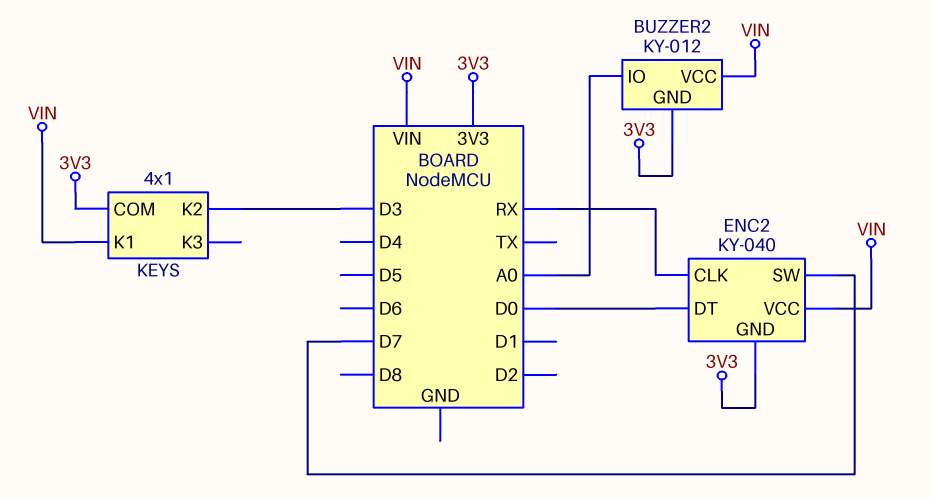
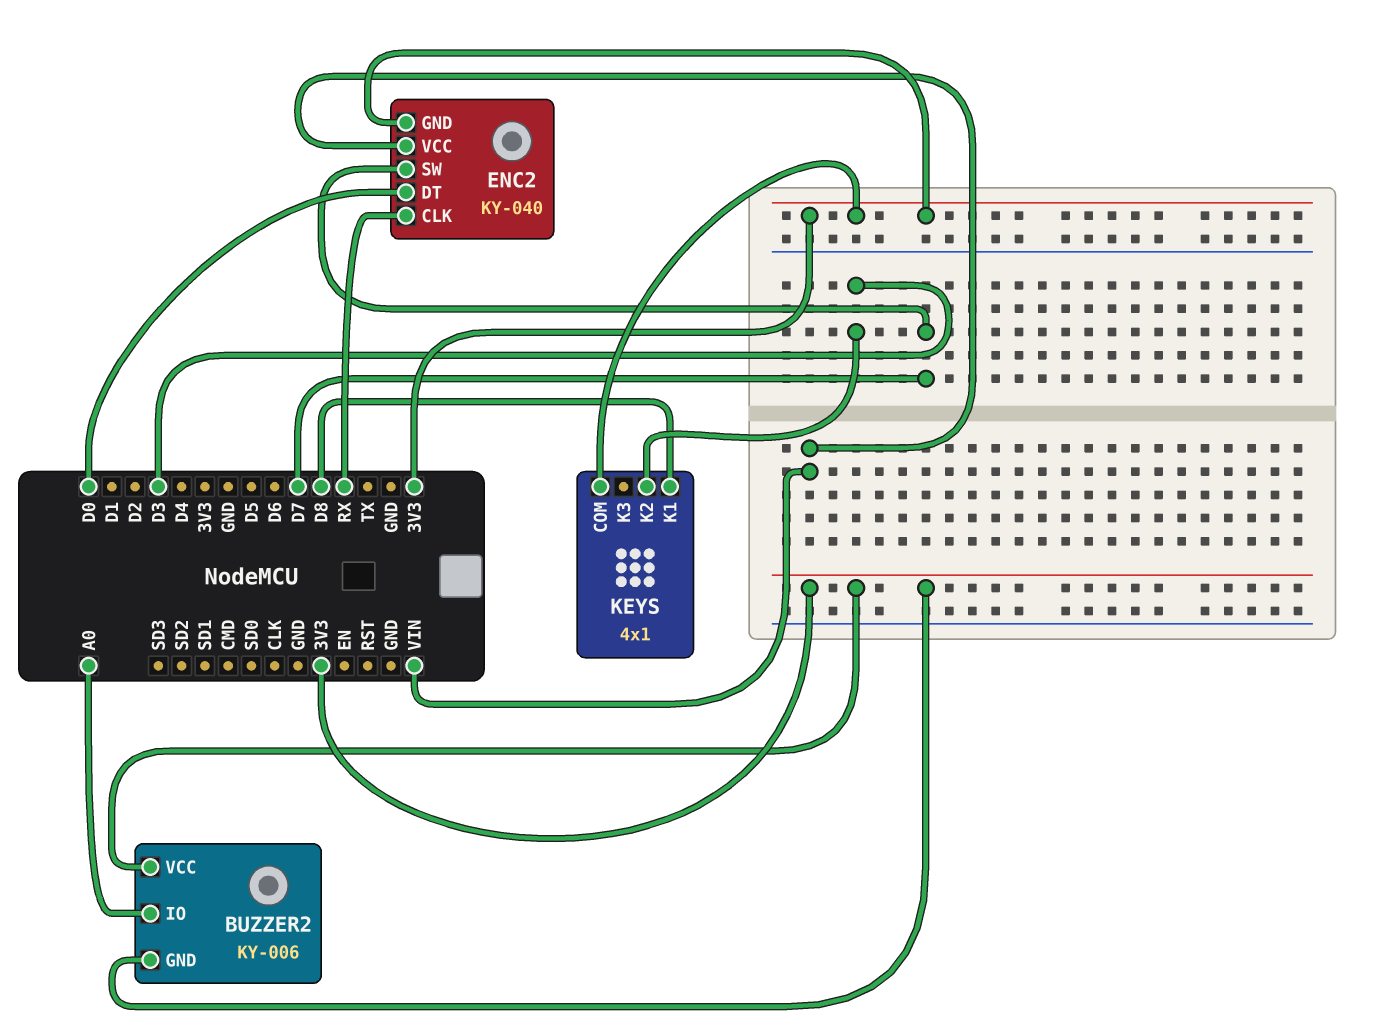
BUZZER2: KY-012 -> KY-006
BUZZER2 pin VCC: VIN -> 3V3
KEYS pin K1: VIN -> D8

